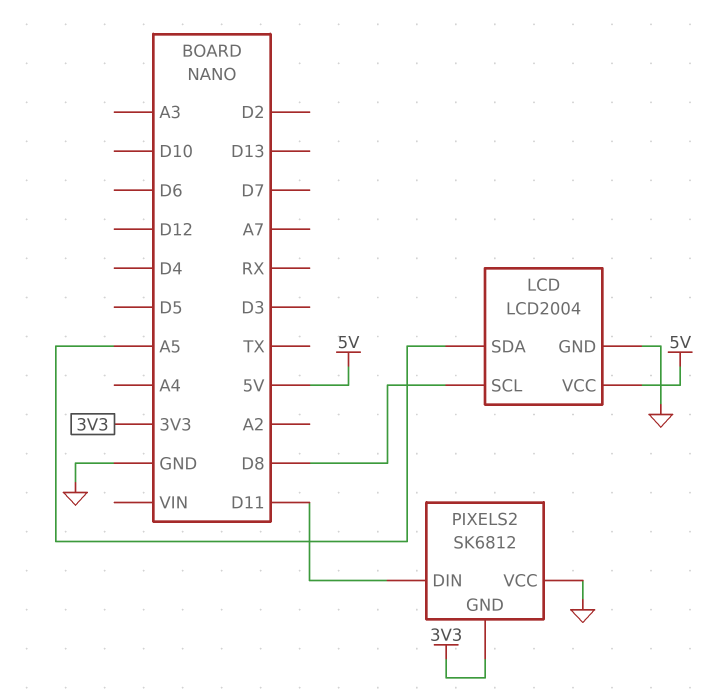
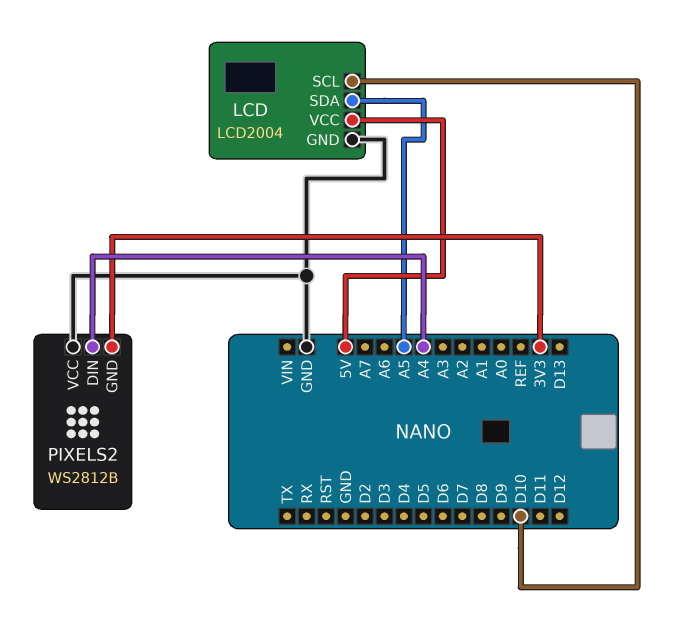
LCD pin SCL: D8 -> D10
PIXELS2: SK6812 -> WS2812B
PIXELS2 pin DIN: D11 -> A4

